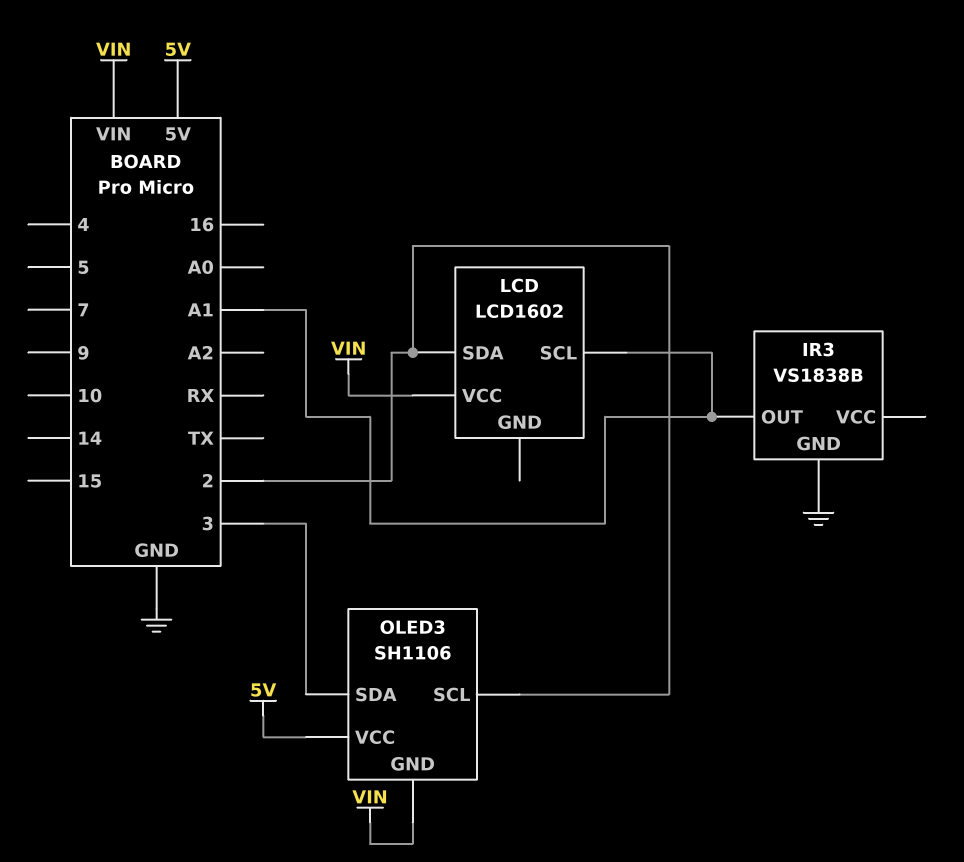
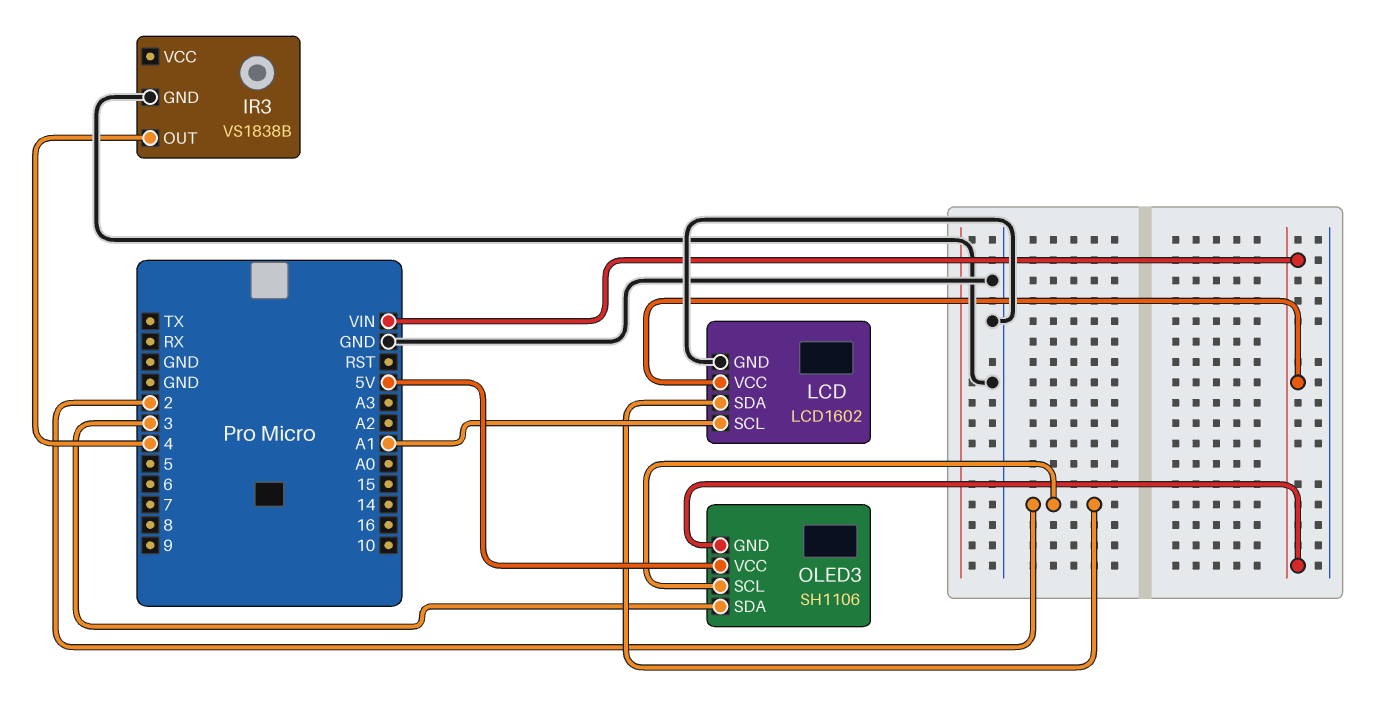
IR3 pin OUT: A1 -> 4
LCD pin GND: none -> GND

